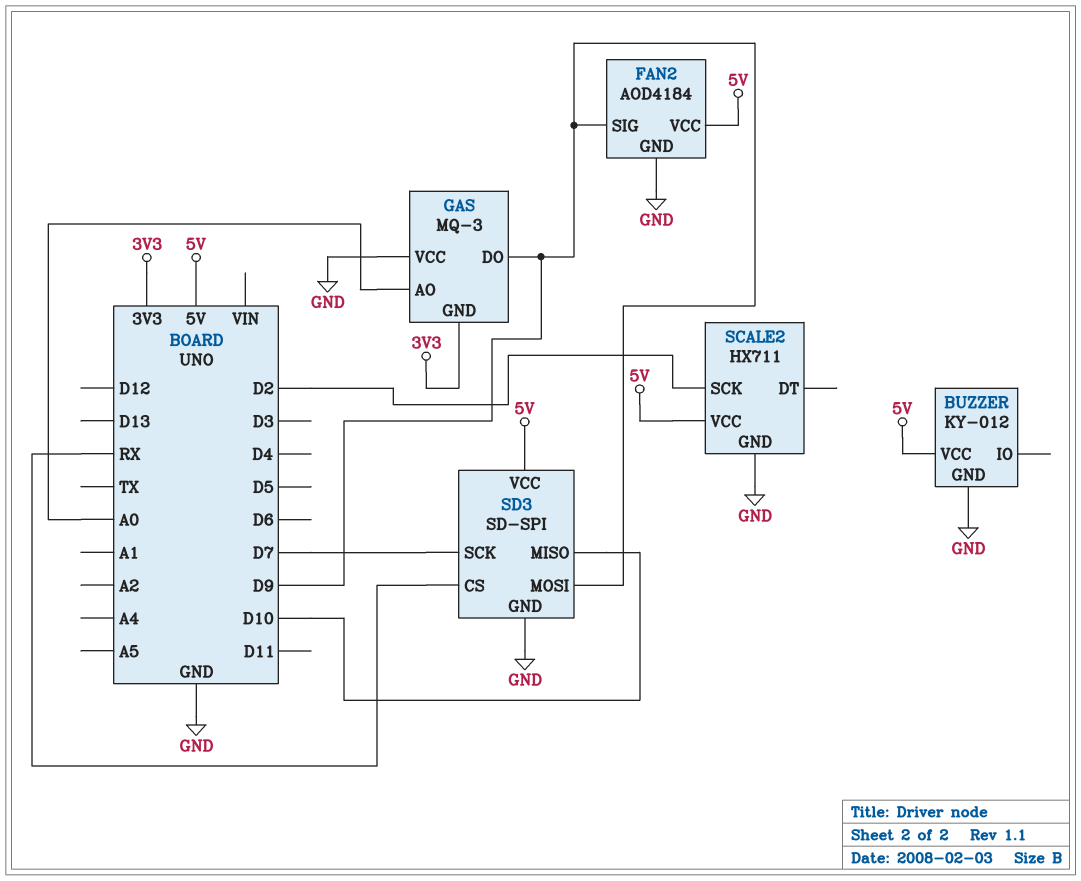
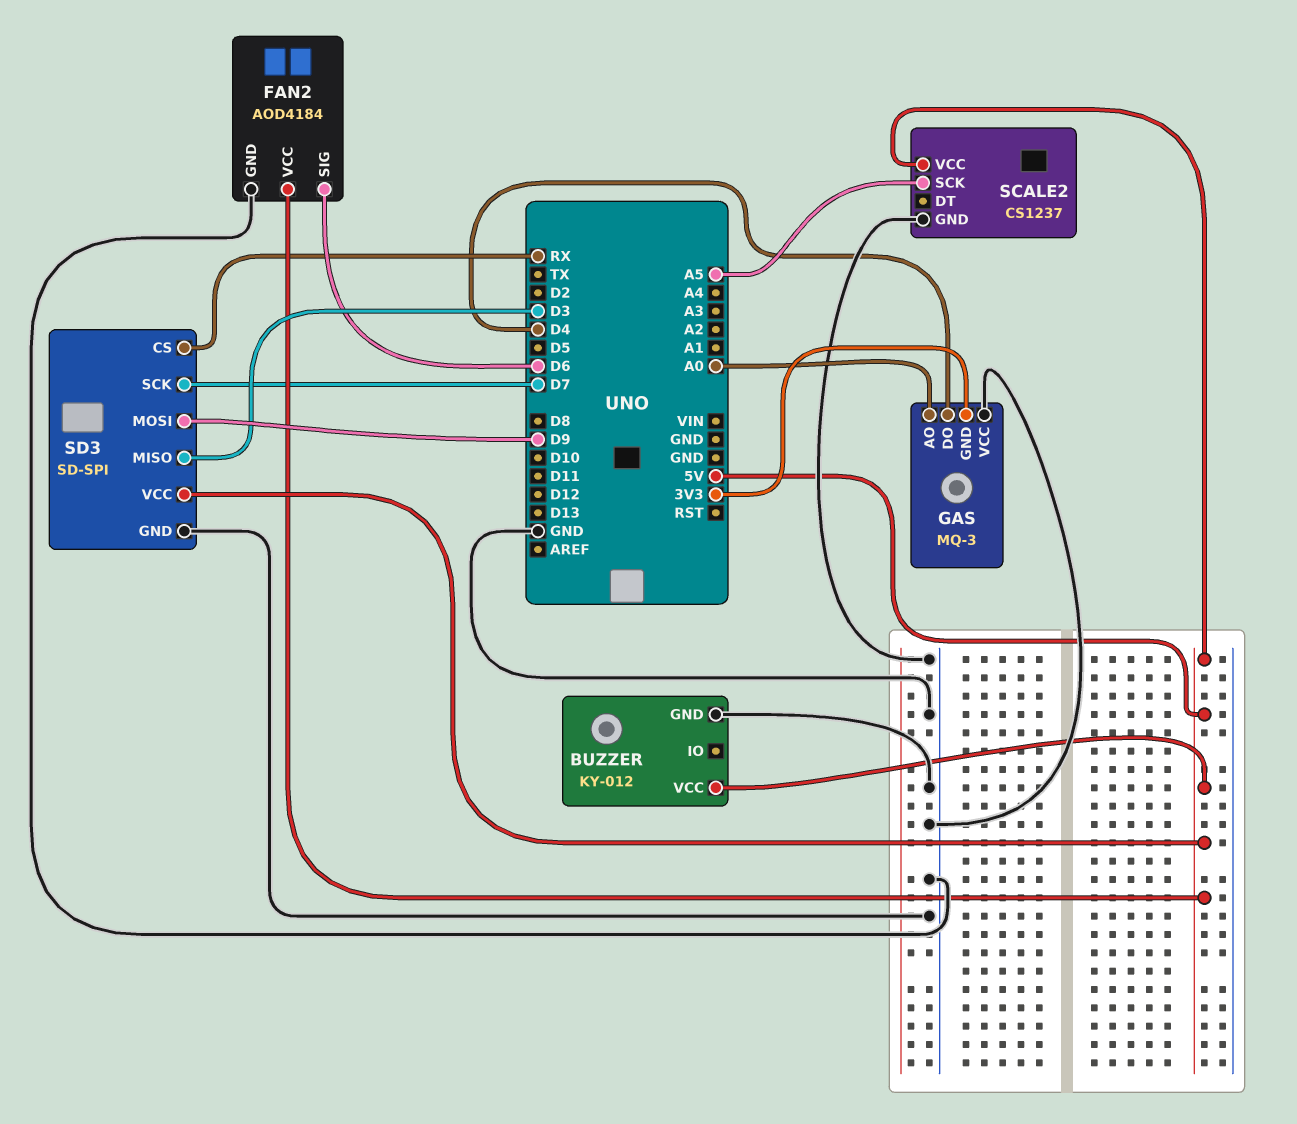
FAN2 pin SIG: D9 -> D6
GAS pin DO: D9 -> D4
SCALE2: HX711 -> CS1237
SCALE2 pin SCK: D2 -> A5
SD3 pin MISO: D10 -> D3

